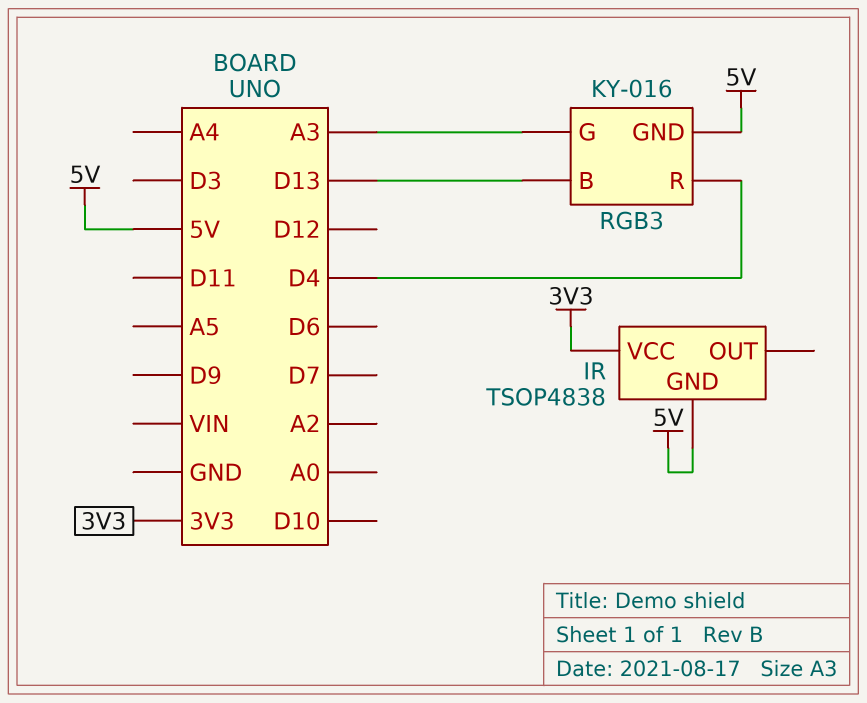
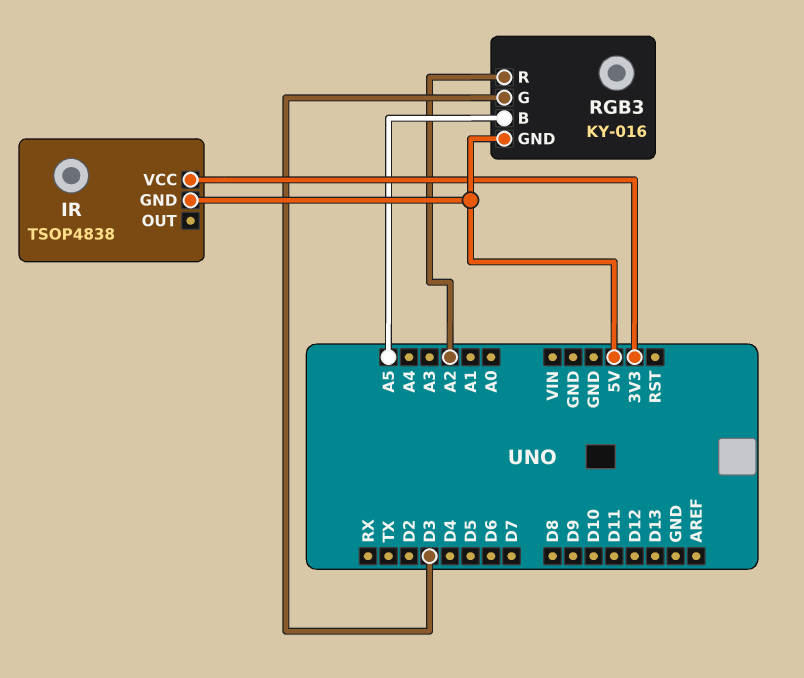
RGB3 pin B: D13 -> A5
RGB3 pin G: A3 -> D3
RGB3 pin R: D4 -> A2

